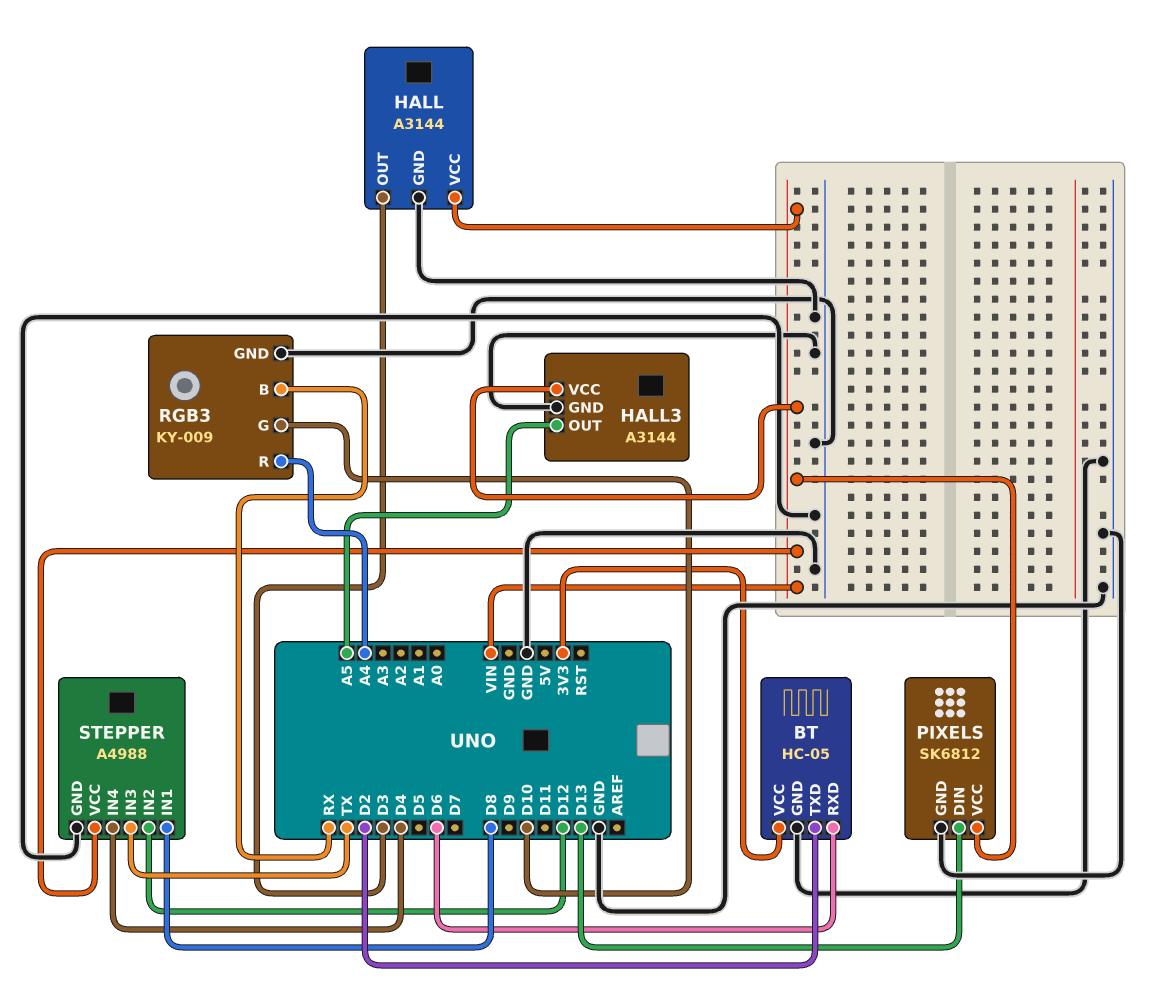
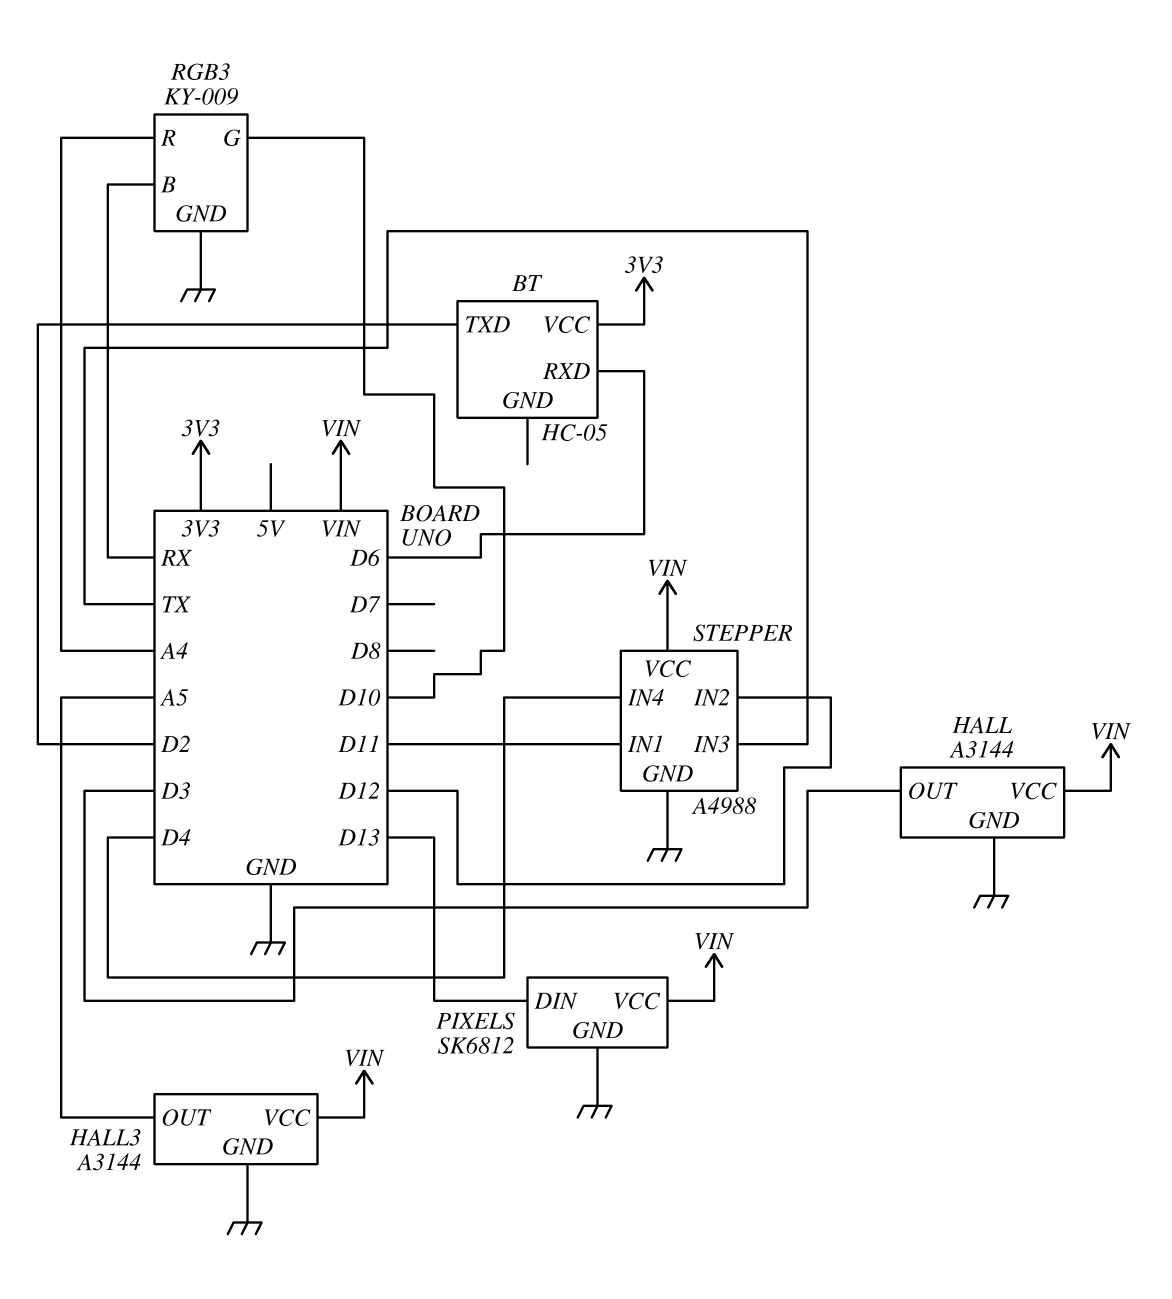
BT pin GND: GND -> none
STEPPER pin IN1: D8 -> D11

